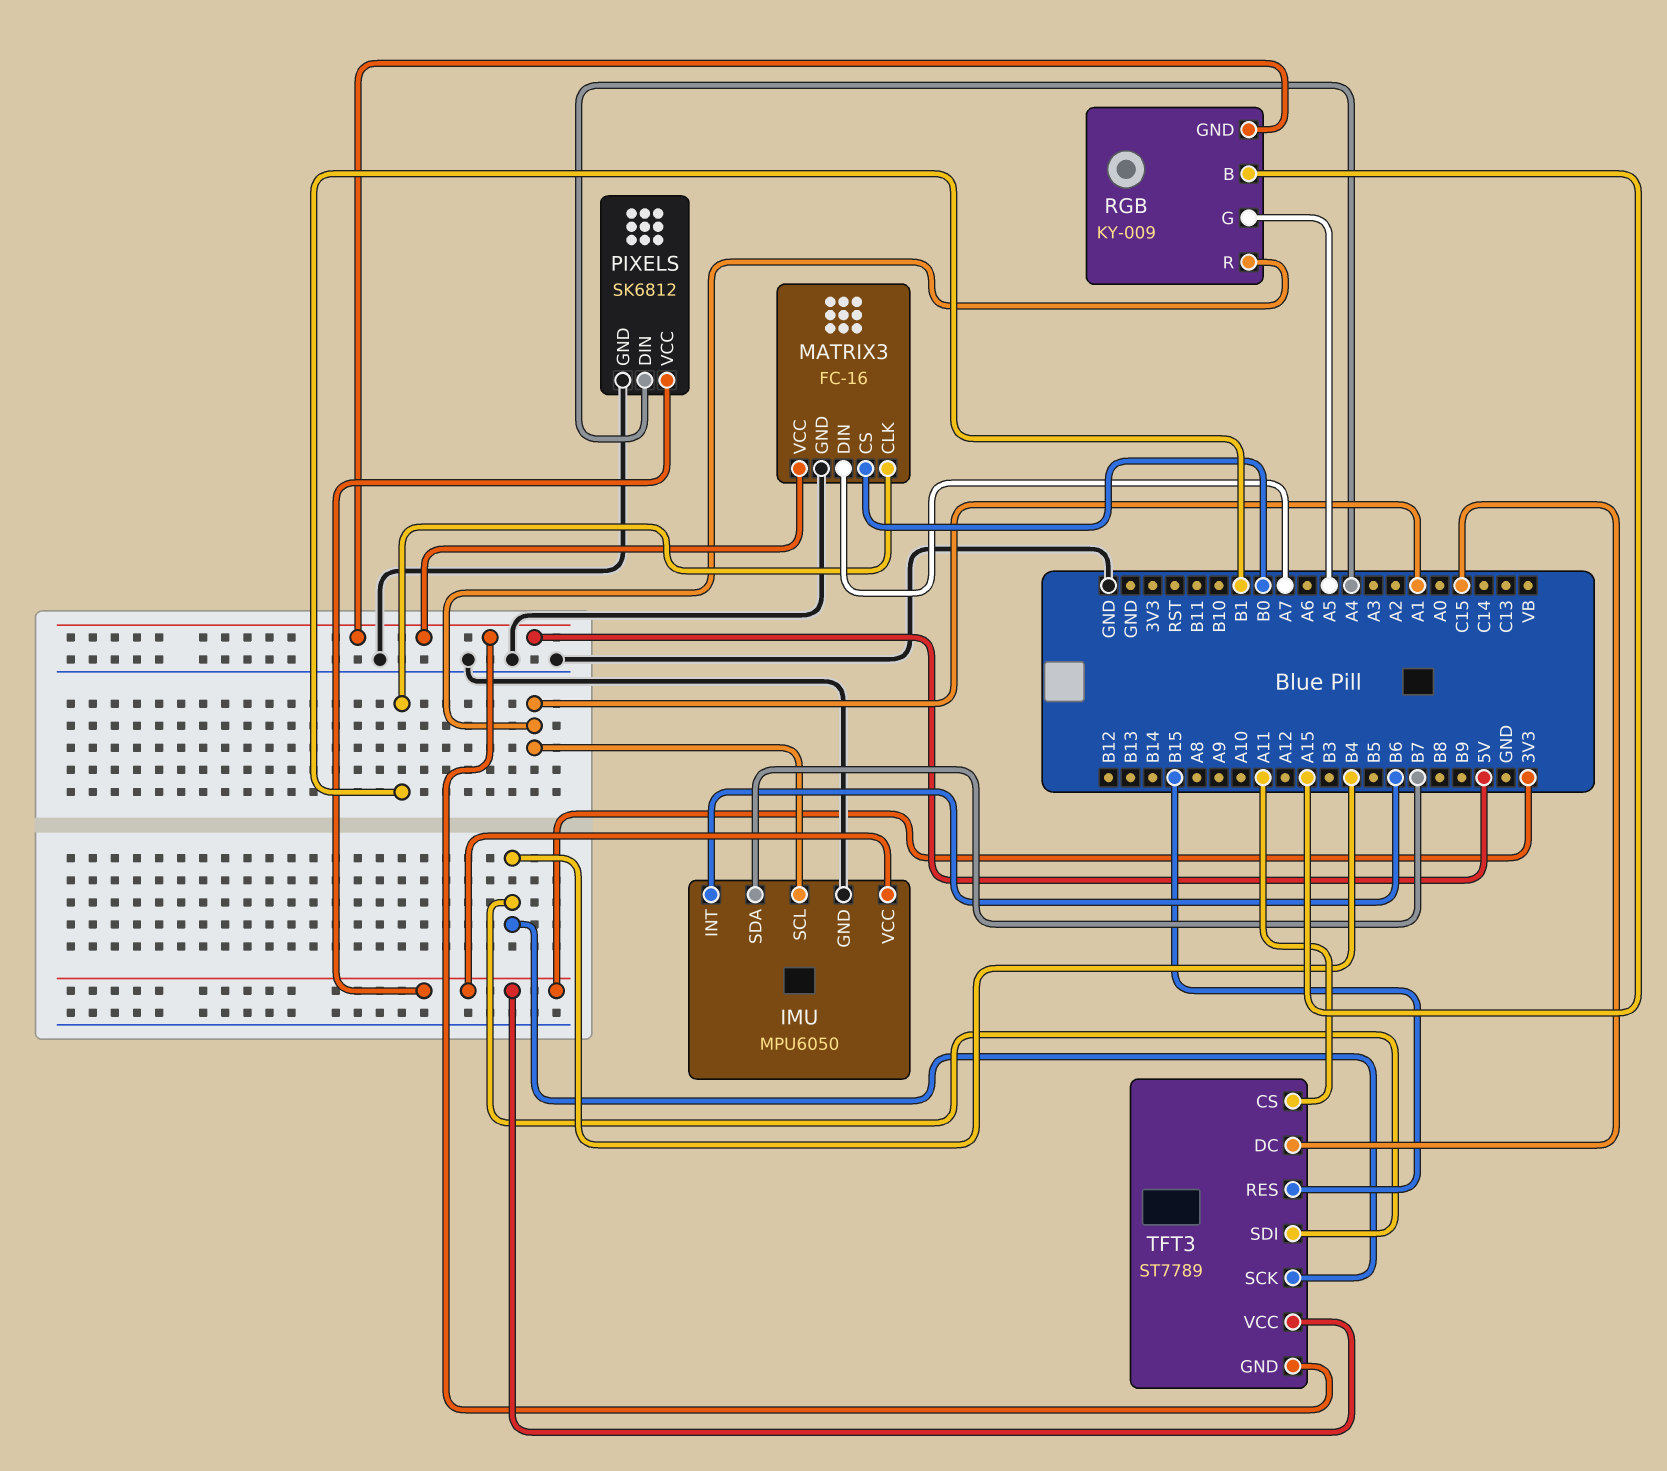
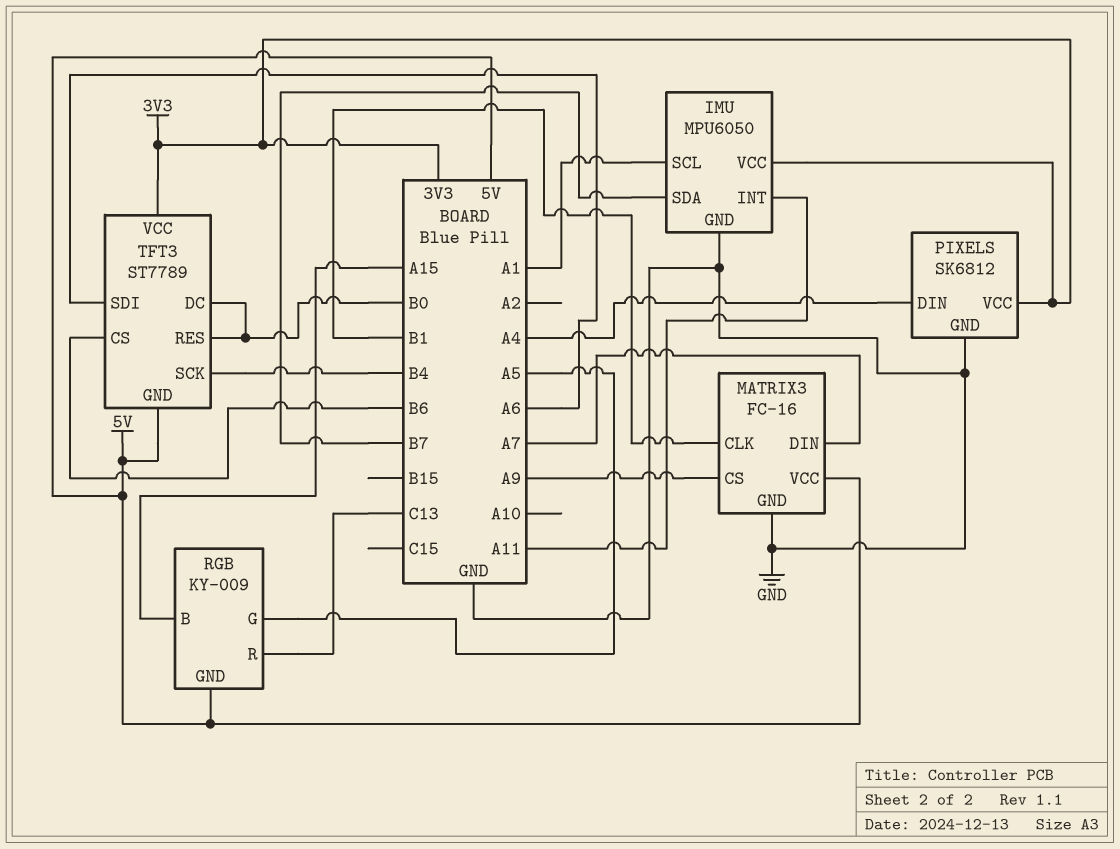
IMU pin INT: B6 -> A11
MATRIX3 pin CS: B0 -> A9
RGB pin R: A1 -> C13
TFT3 pin CS: A11 -> B6
TFT3 pin DC: C15 -> B0
TFT3 pin RES: B15 -> B0
TFT3 pin SDI: B4 -> A6

